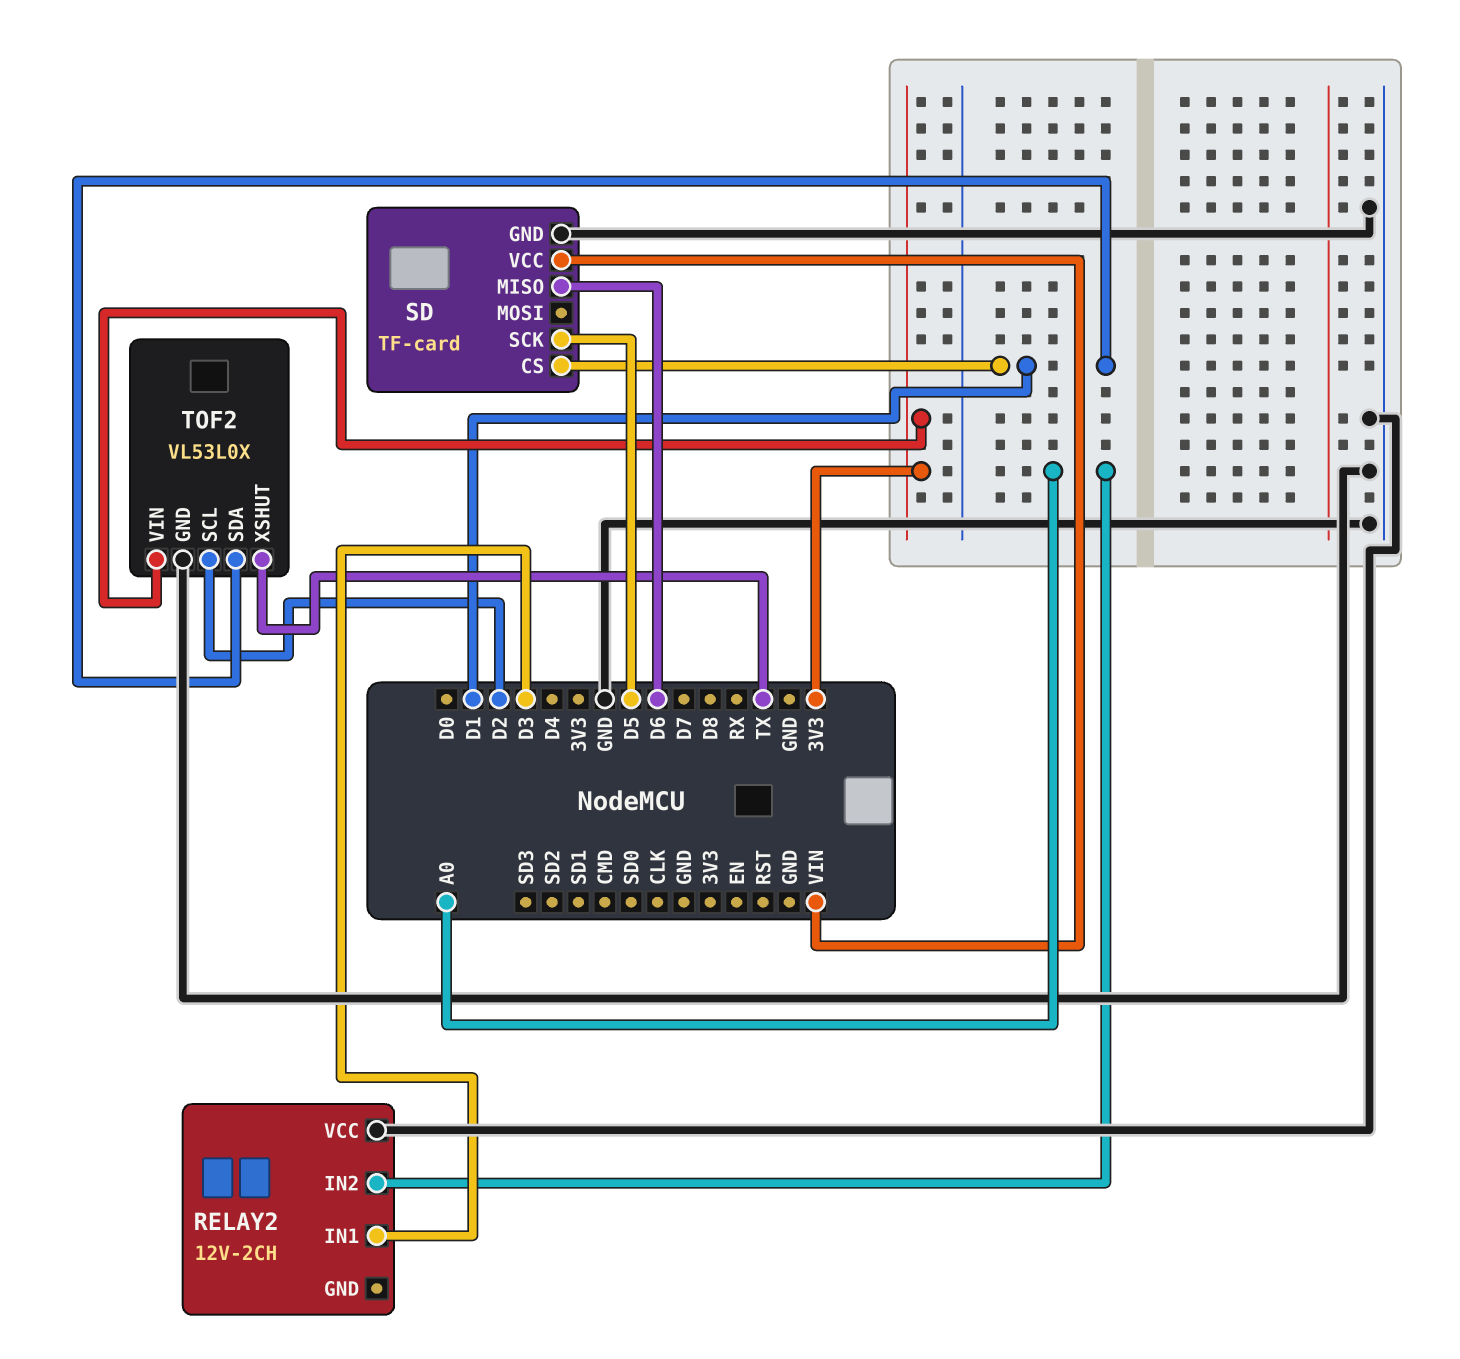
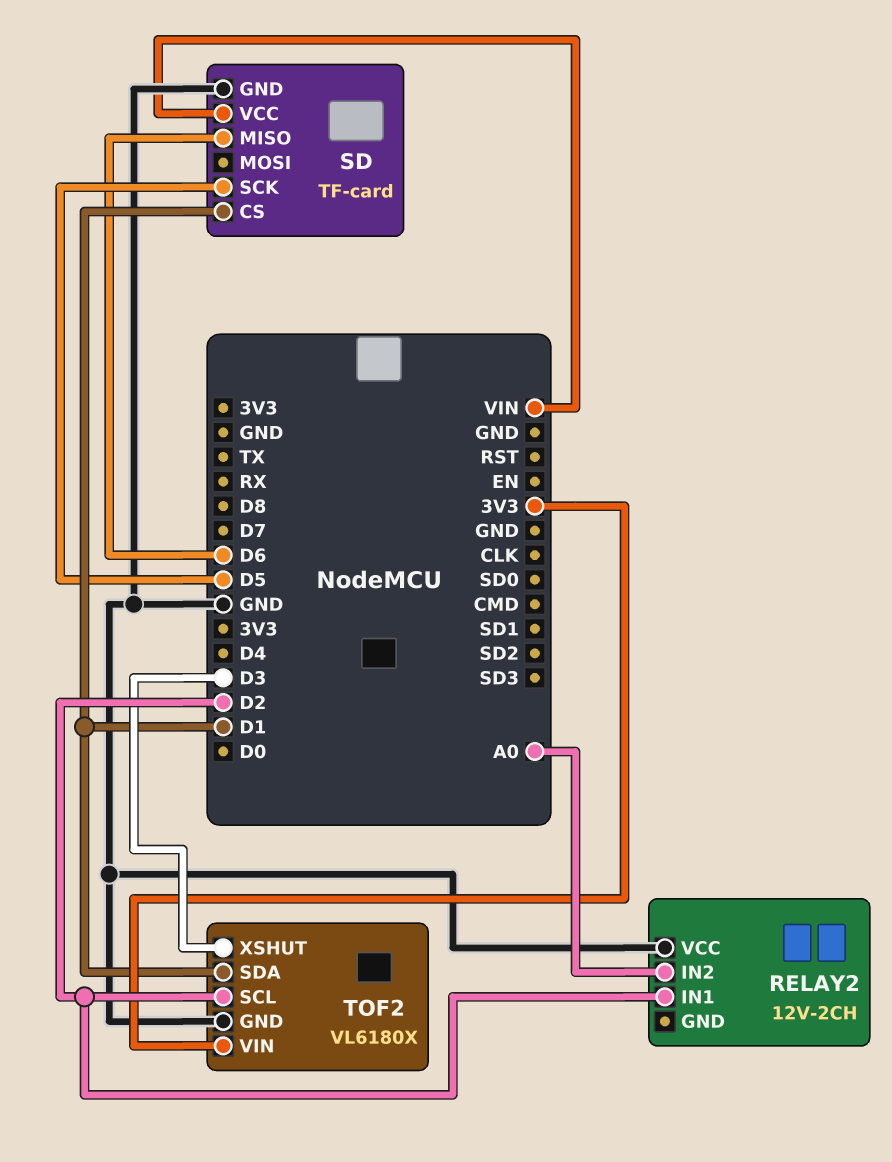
RELAY2 pin IN1: D3 -> D2
TOF2: VL53L0X -> VL6180X
TOF2 pin XSHUT: TX -> D3

